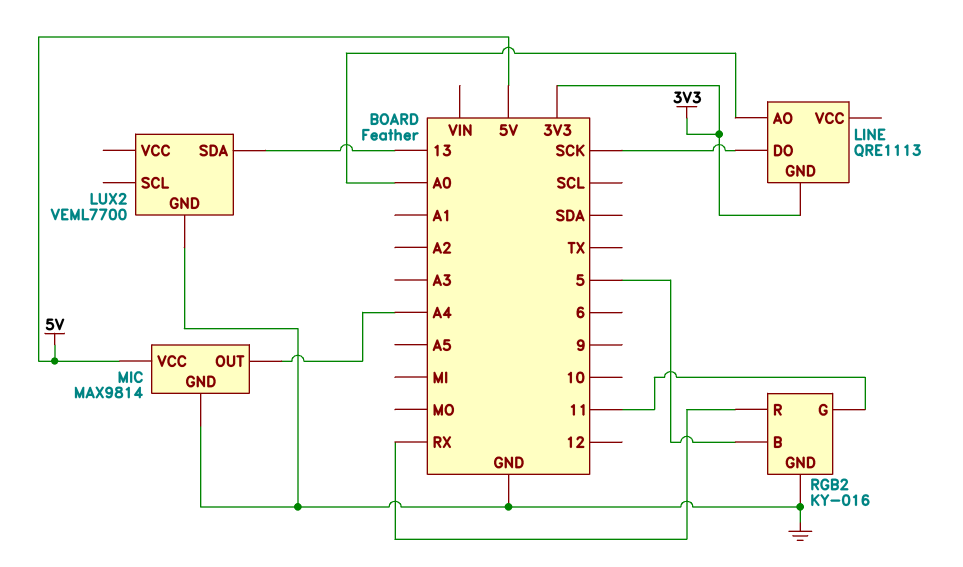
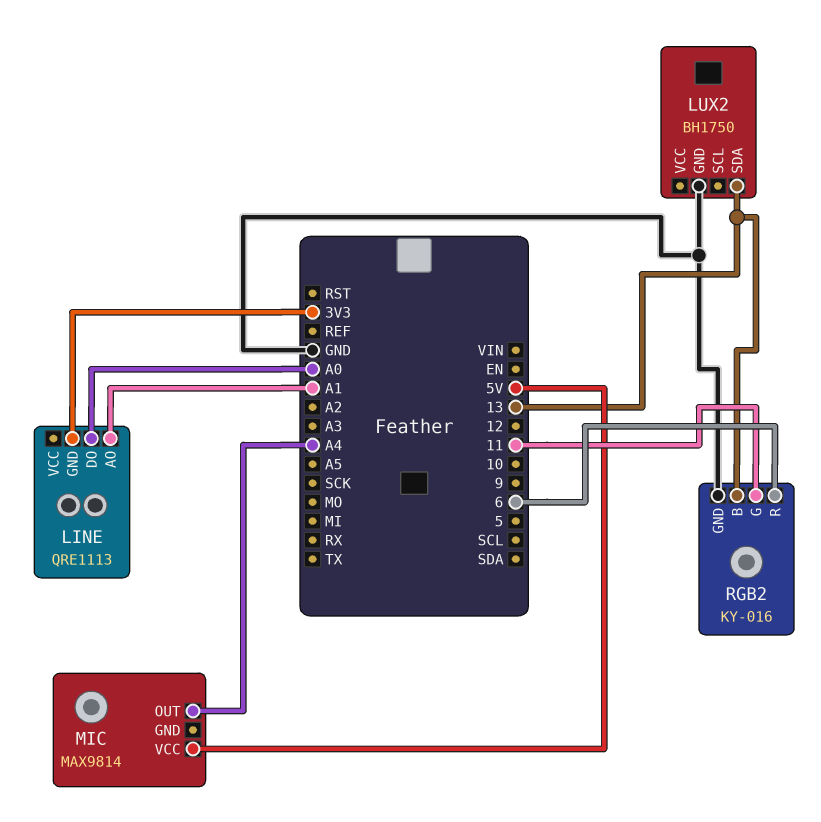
LINE pin AO: A0 -> A1
LINE pin DO: SCK -> A0
LUX2: VEML7700 -> BH1750
MIC pin GND: GND -> none
RGB2 pin B: 5 -> 13
RGB2 pin R: RX -> 6

